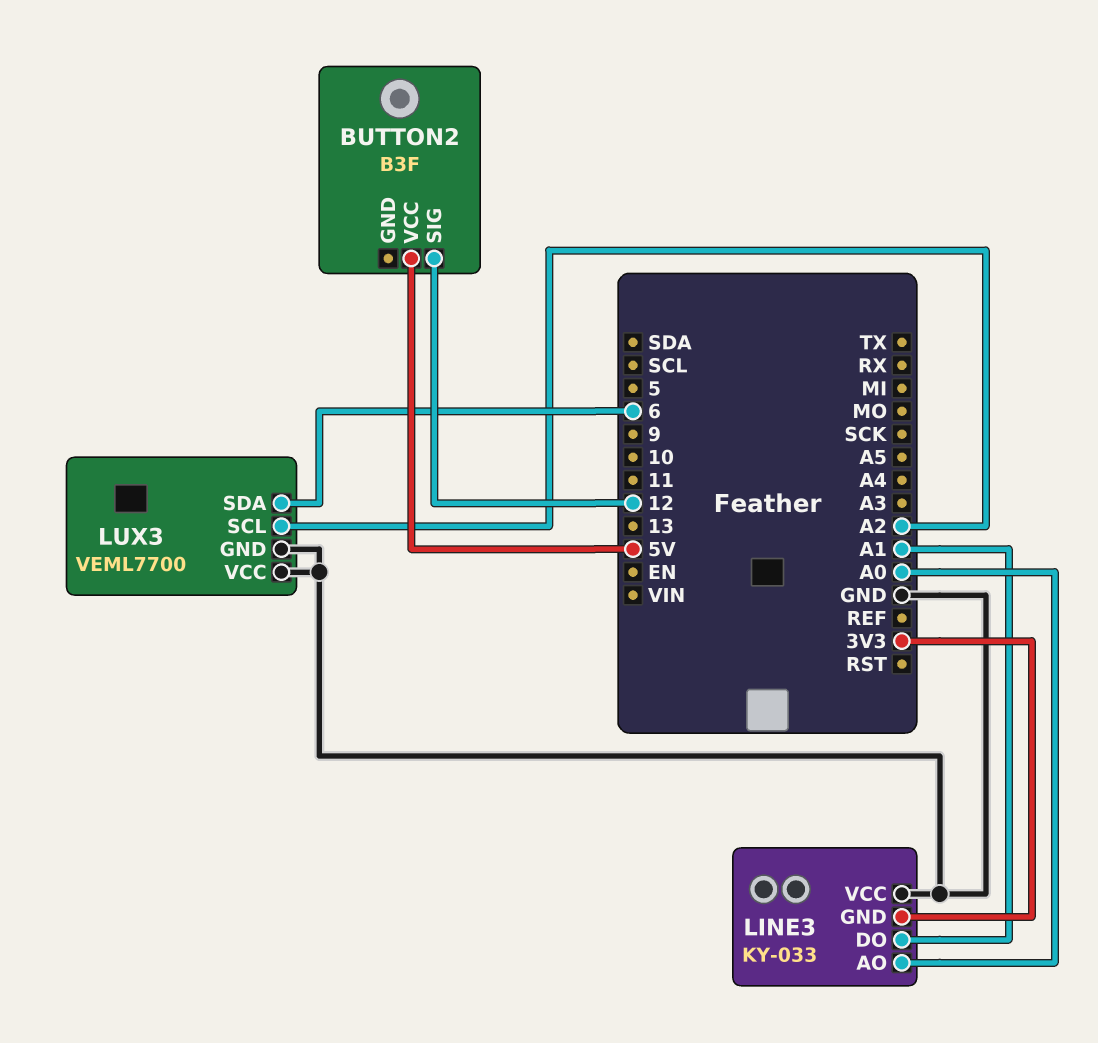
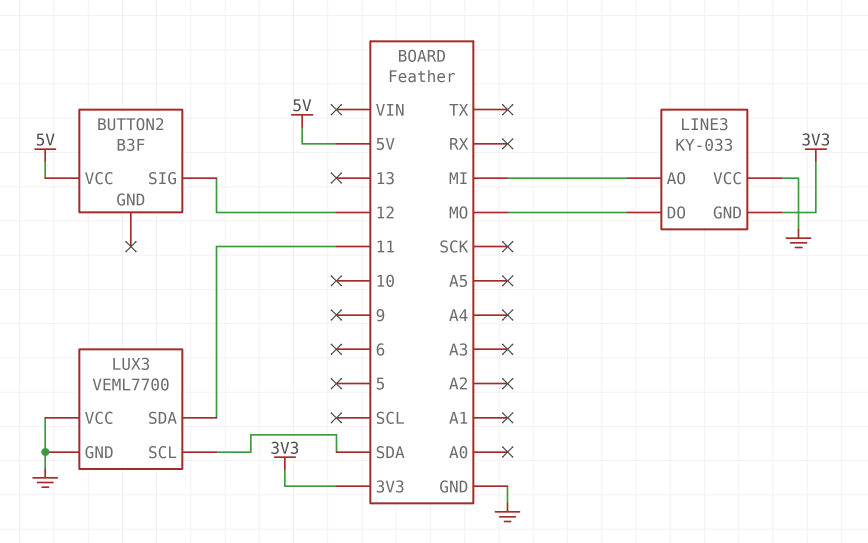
LINE3 pin AO: A0 -> MI
LINE3 pin DO: A1 -> MO
LUX3 pin SCL: A2 -> SDA
LUX3 pin SDA: 6 -> 11

